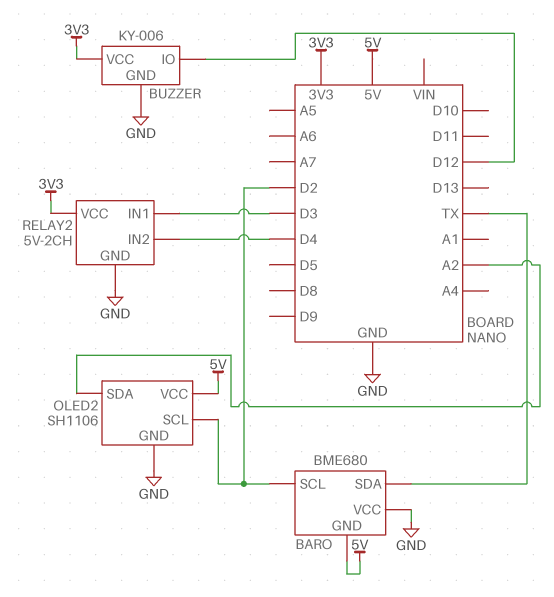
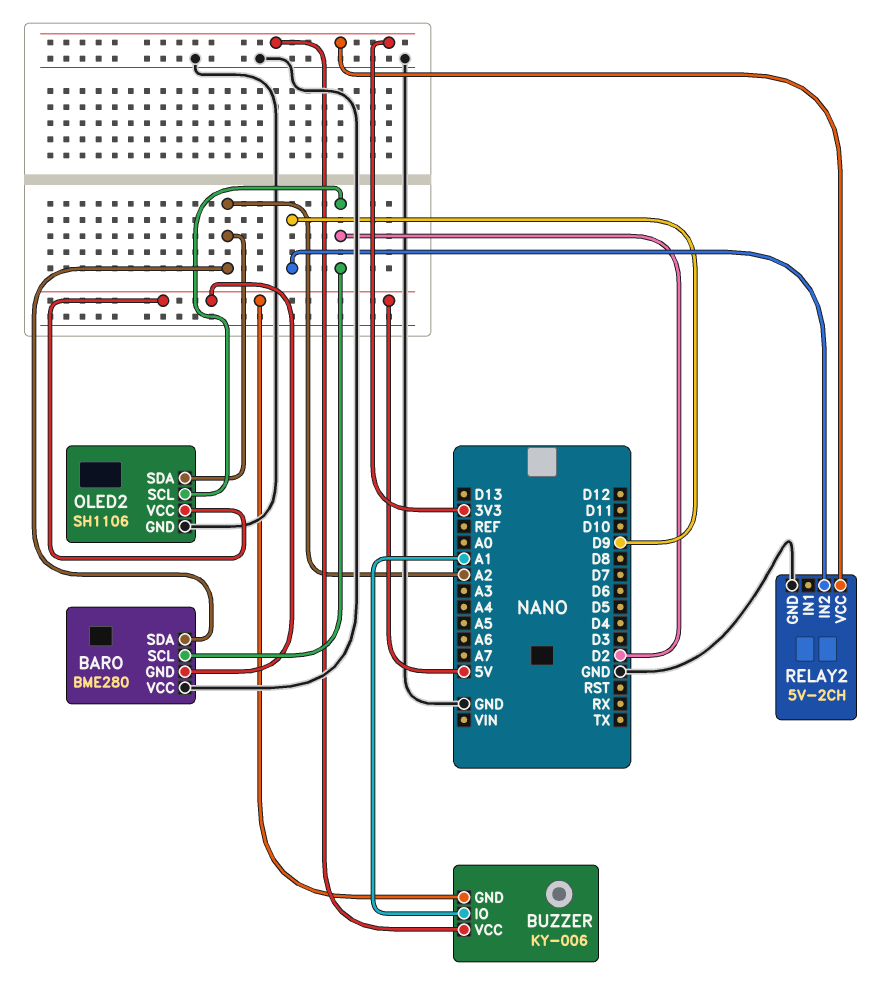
BARO: BME680 -> BME280
BARO pin SDA: TX -> A2
BUZZER pin GND: GND -> 5V
BUZZER pin IO: D12 -> A1
RELAY2 pin IN1: D3 -> none
RELAY2 pin IN2: D4 -> D9

